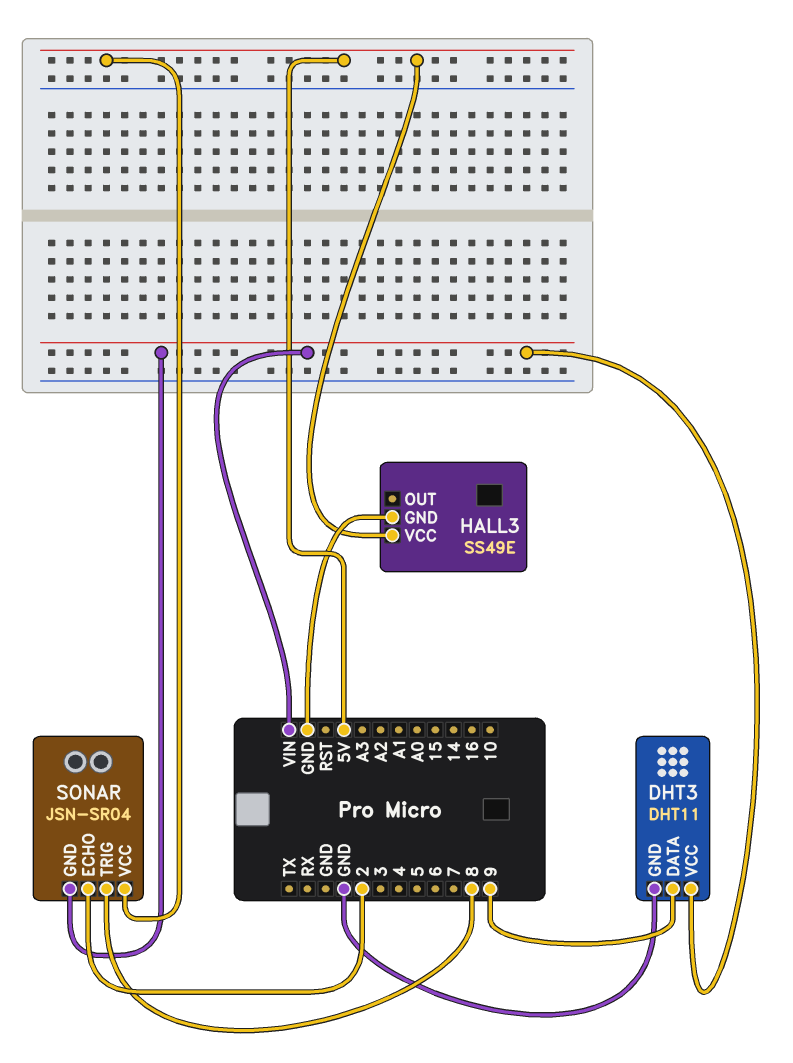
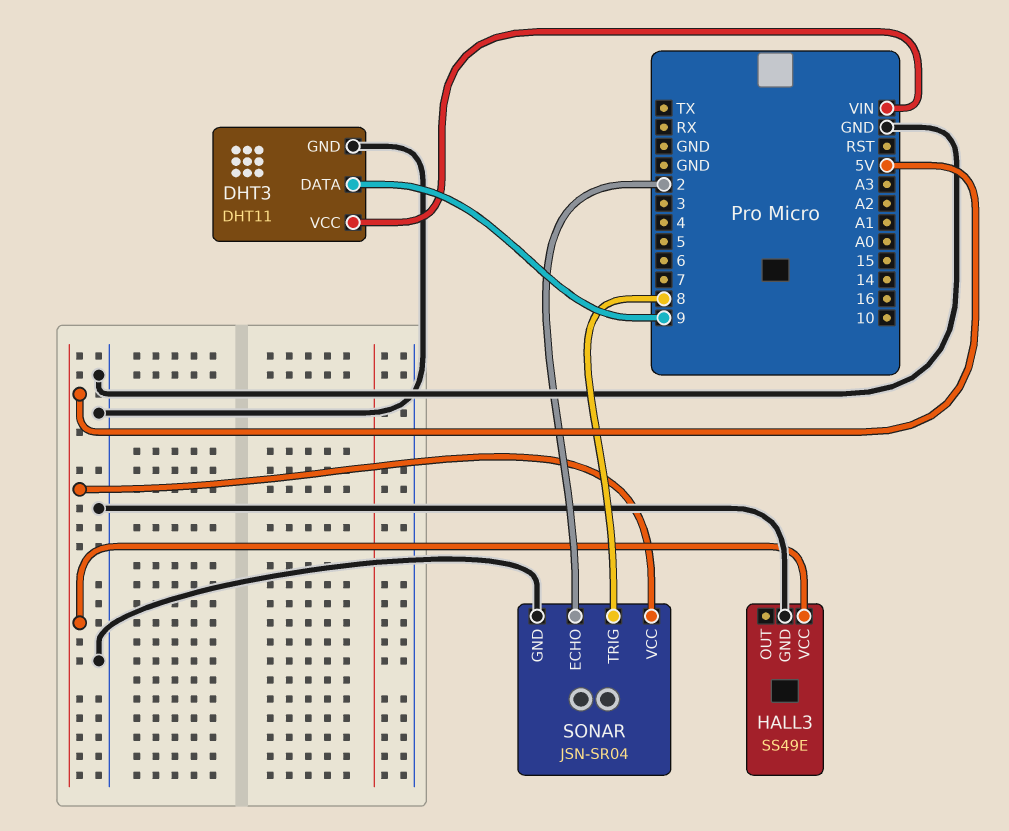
SONAR pin GND: VIN -> GND

